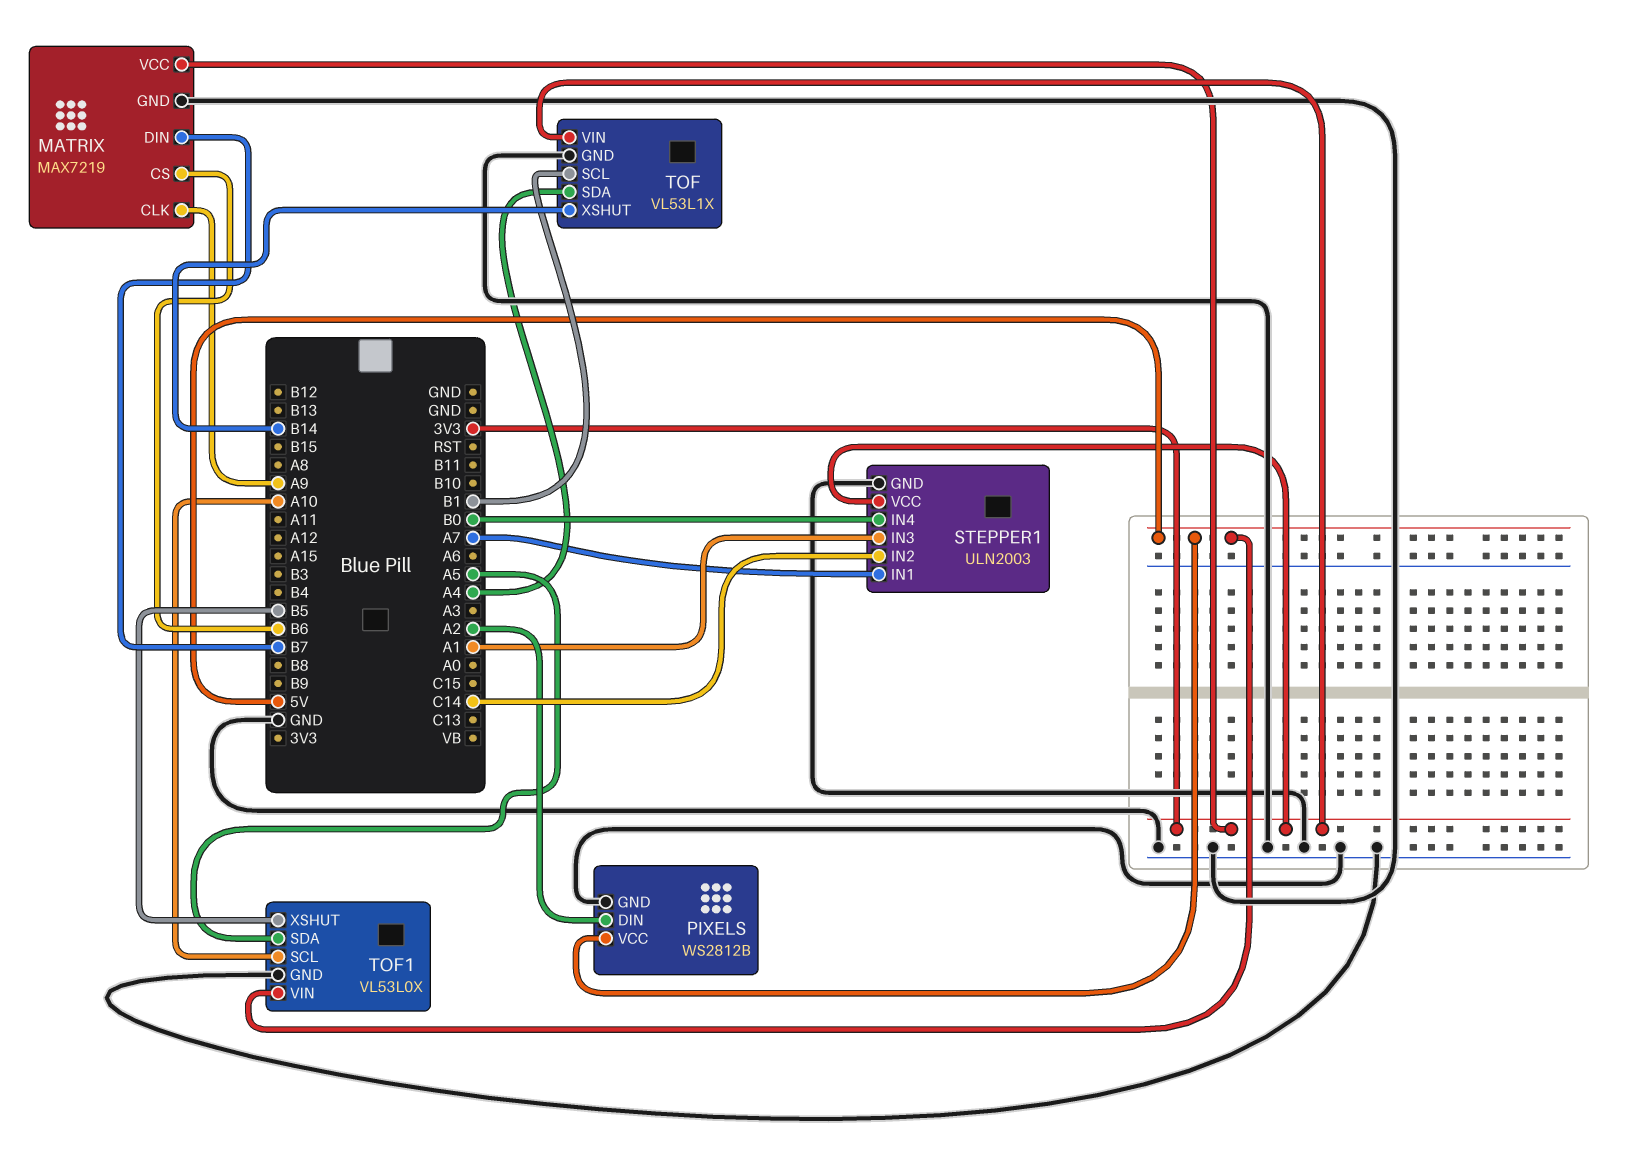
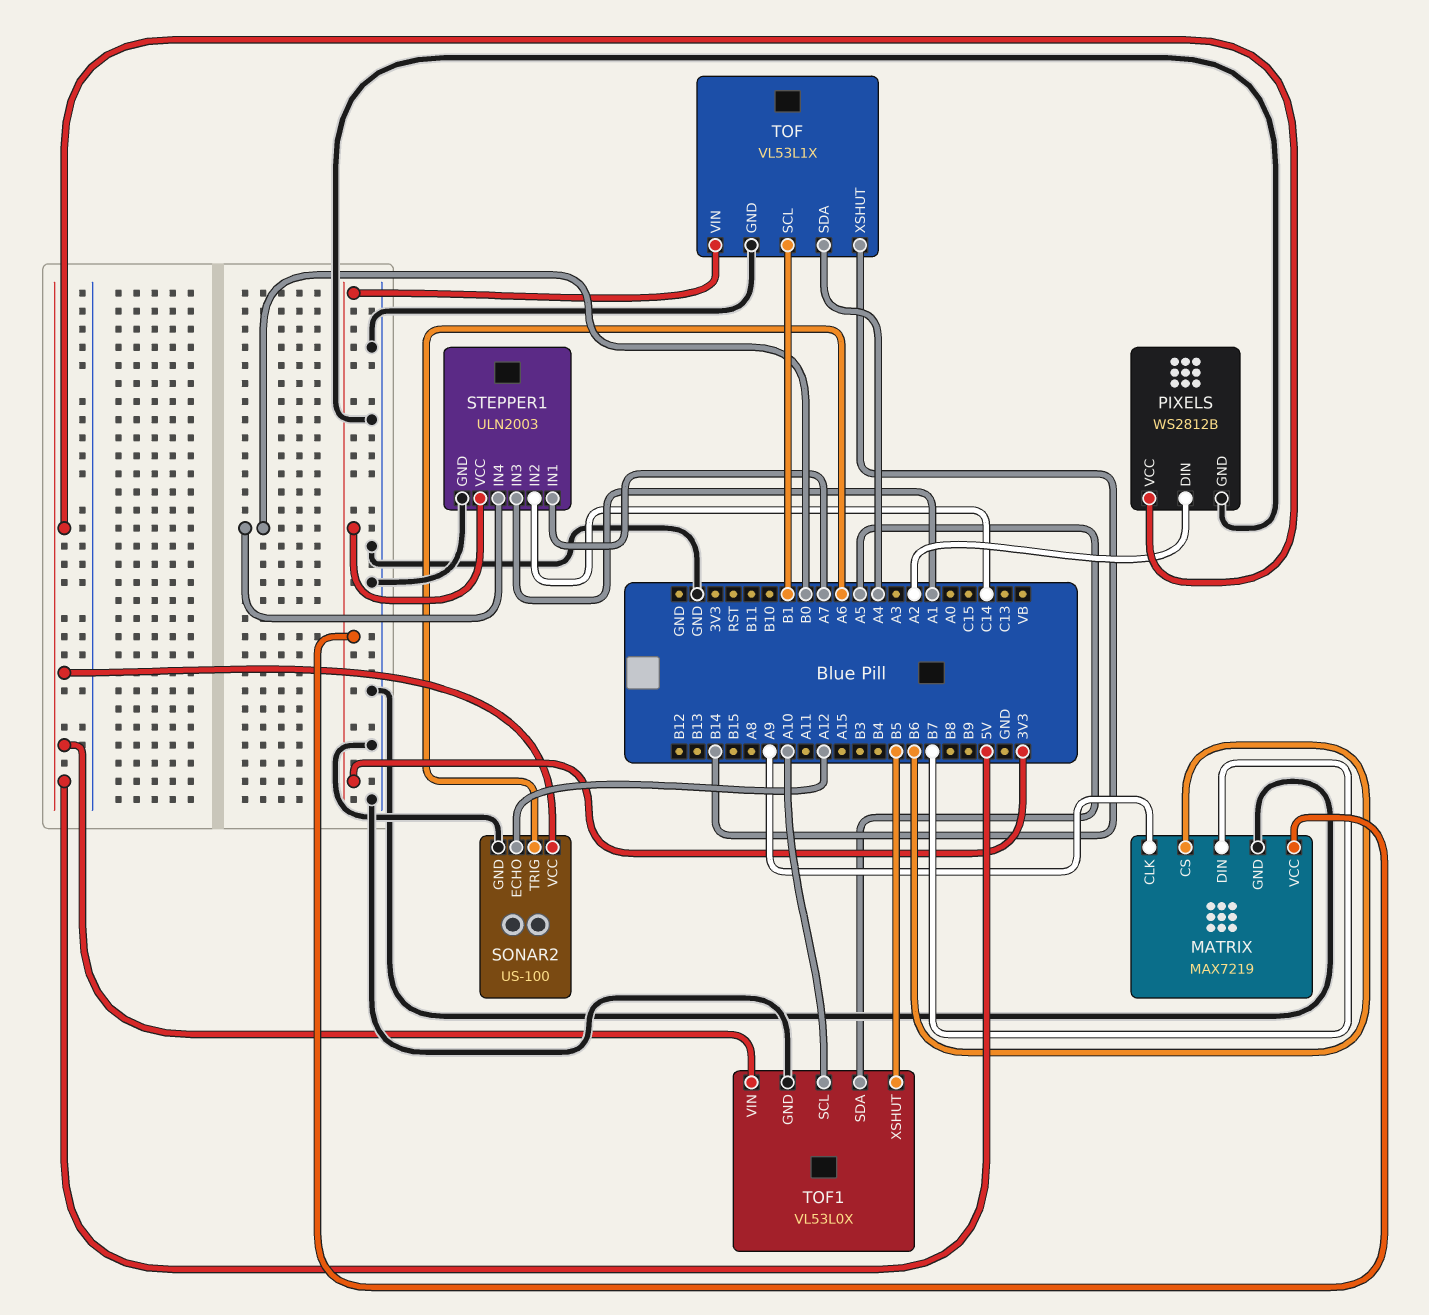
SONAR2: none -> US-100
SONAR2 pin ECHO: none -> A12
SONAR2 pin GND: none -> GND
SONAR2 pin TRIG: none -> A6
SONAR2 pin VCC: none -> 5V

